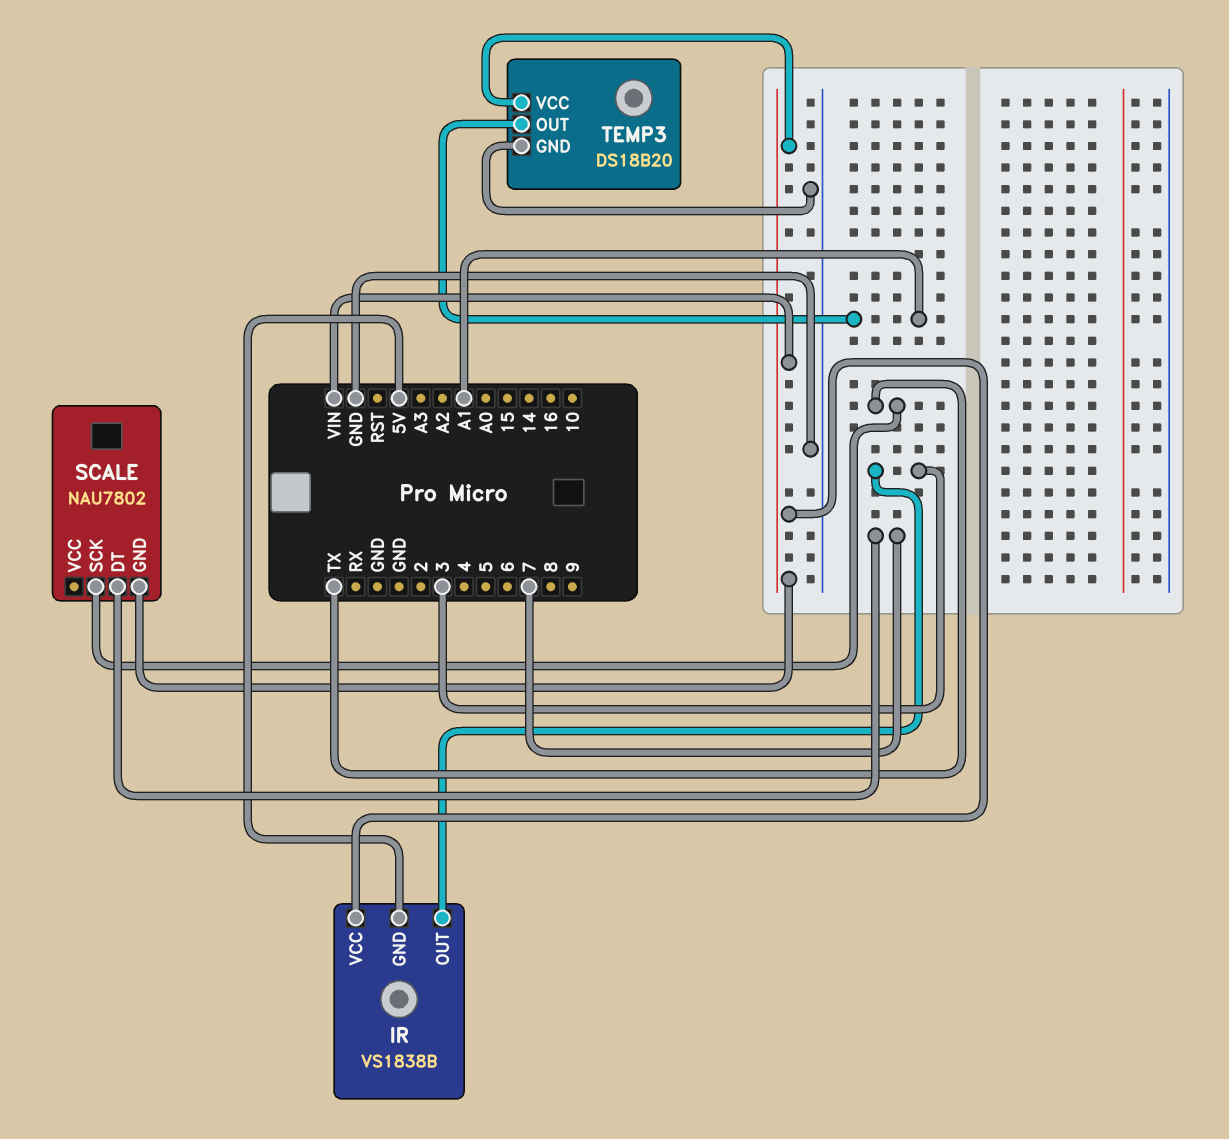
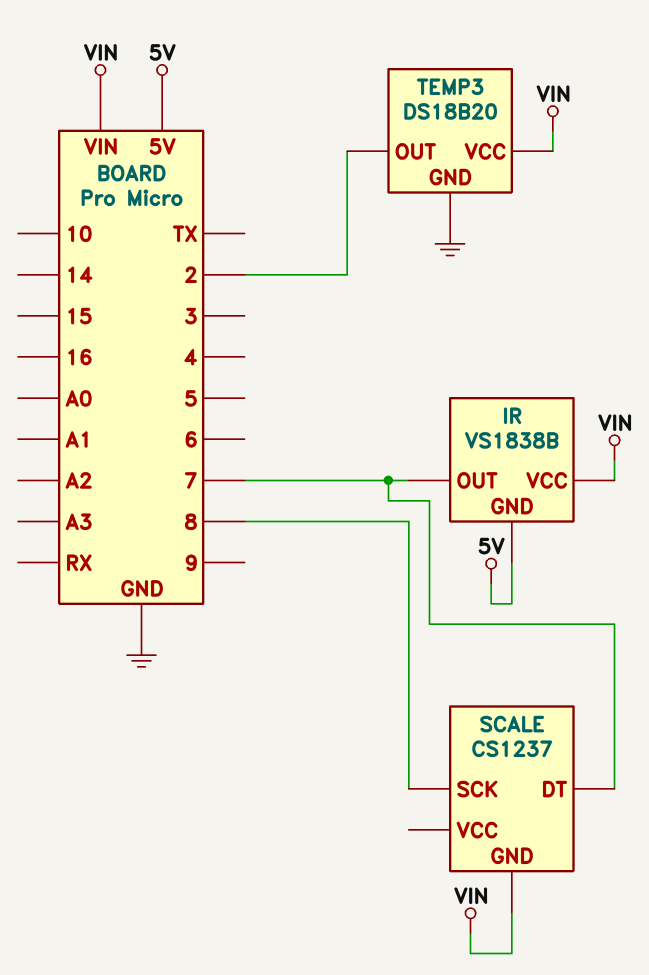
IR pin OUT: 3 -> 7
SCALE: NAU7802 -> CS1237
SCALE pin SCK: TX -> 8
TEMP3 pin OUT: A1 -> 2

